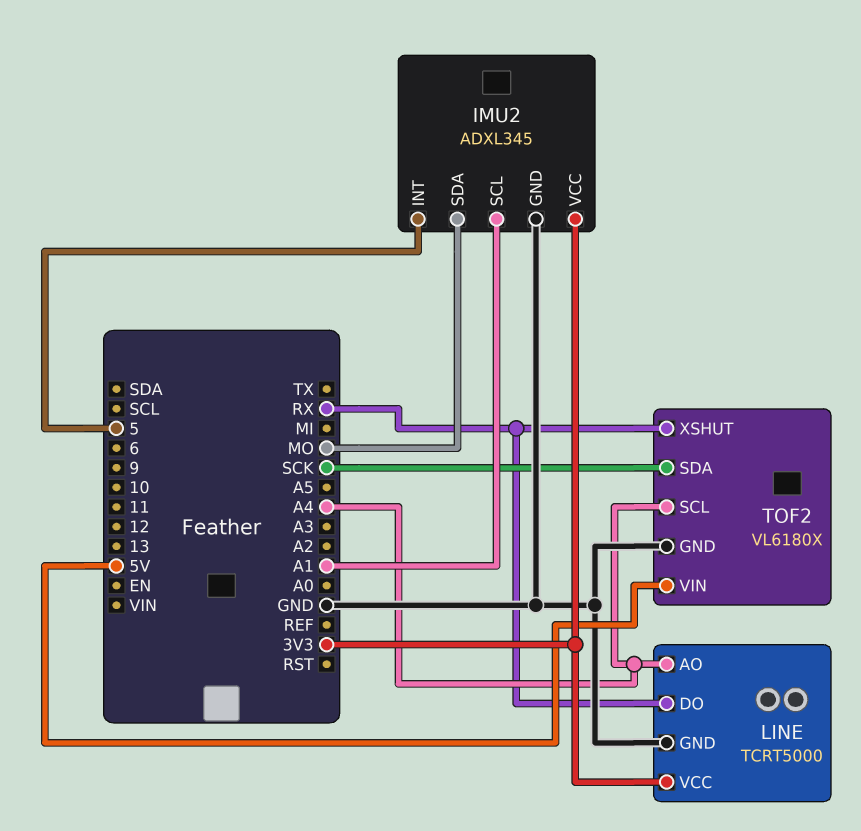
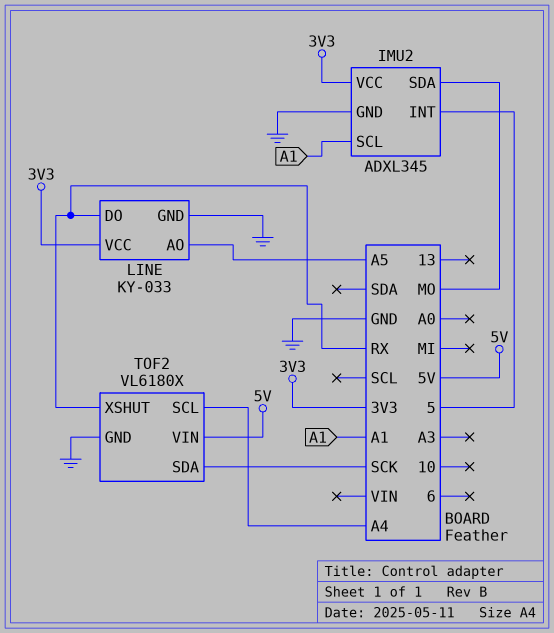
LINE: TCRT5000 -> KY-033
LINE pin AO: A4 -> A5

